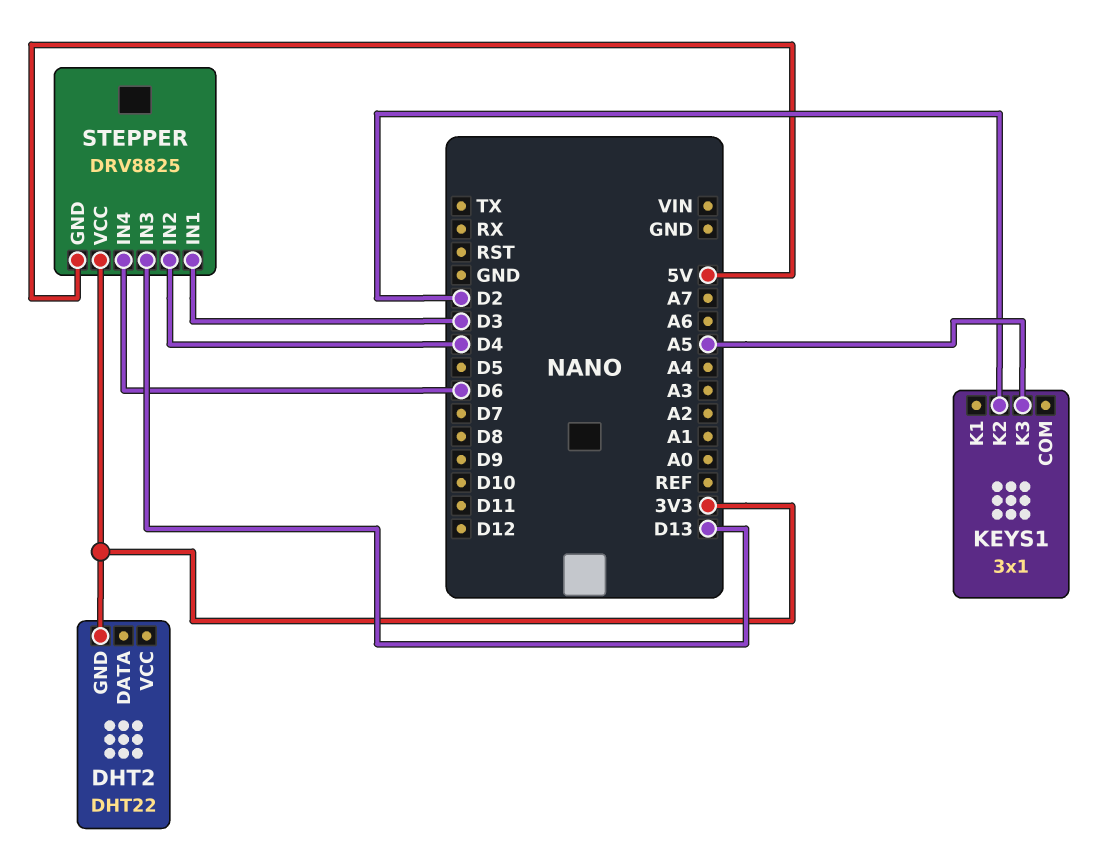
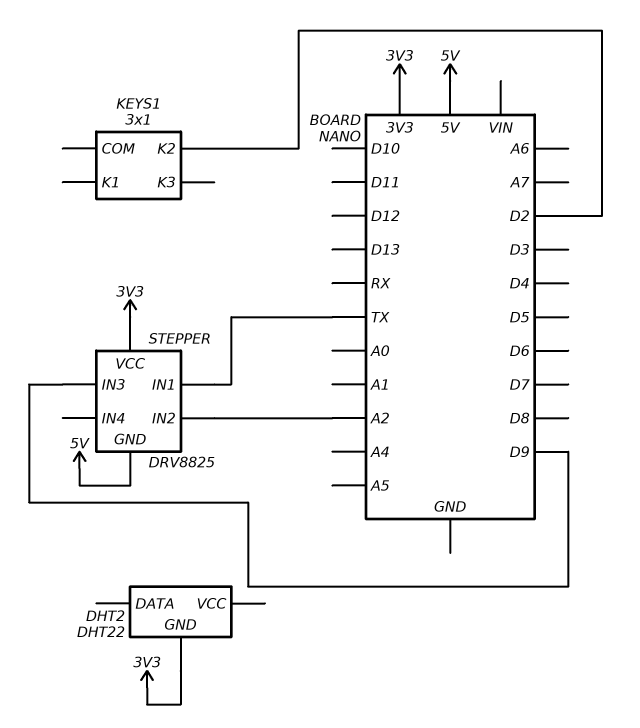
KEYS1 pin K3: A5 -> none
STEPPER pin IN1: D3 -> TX
STEPPER pin IN2: D4 -> A2
STEPPER pin IN3: D13 -> D9
STEPPER pin IN4: D6 -> none

